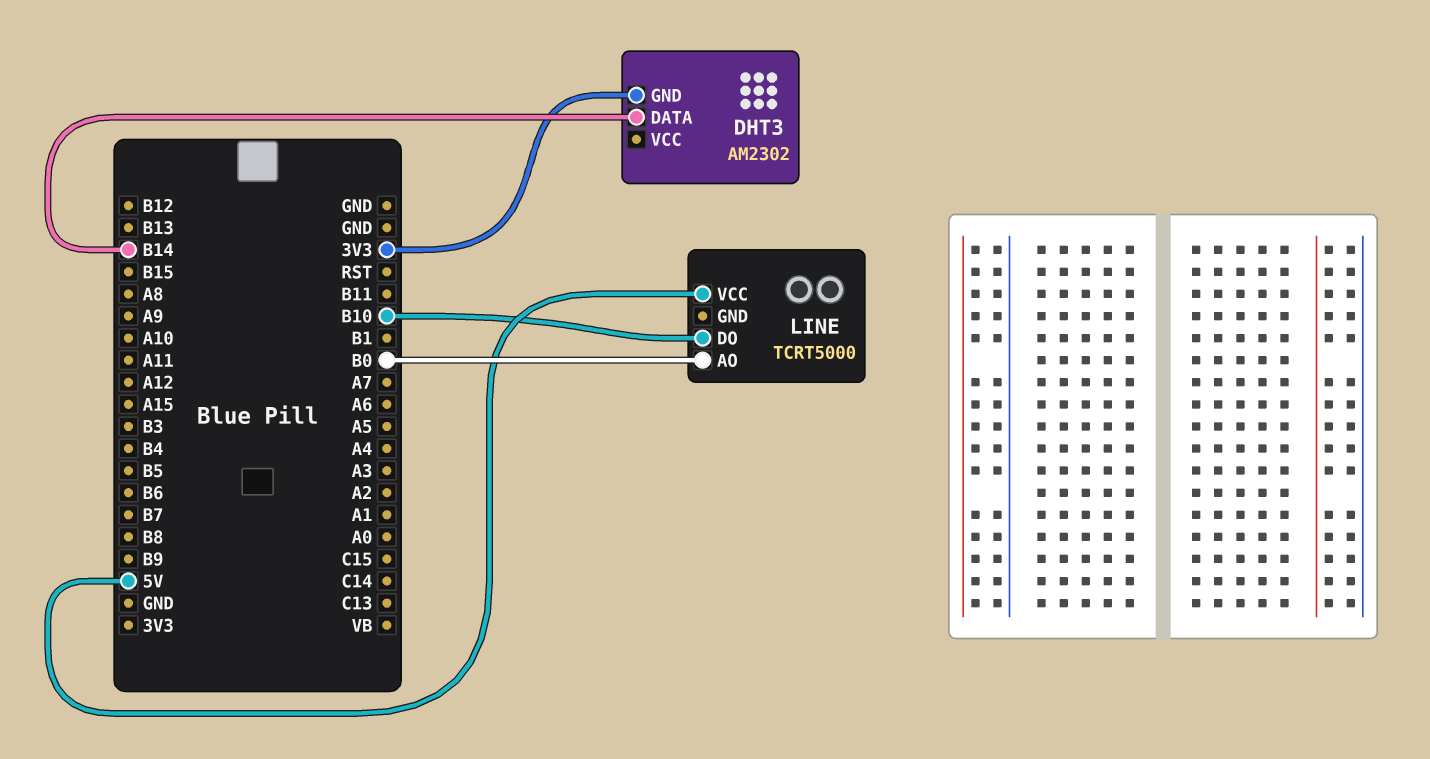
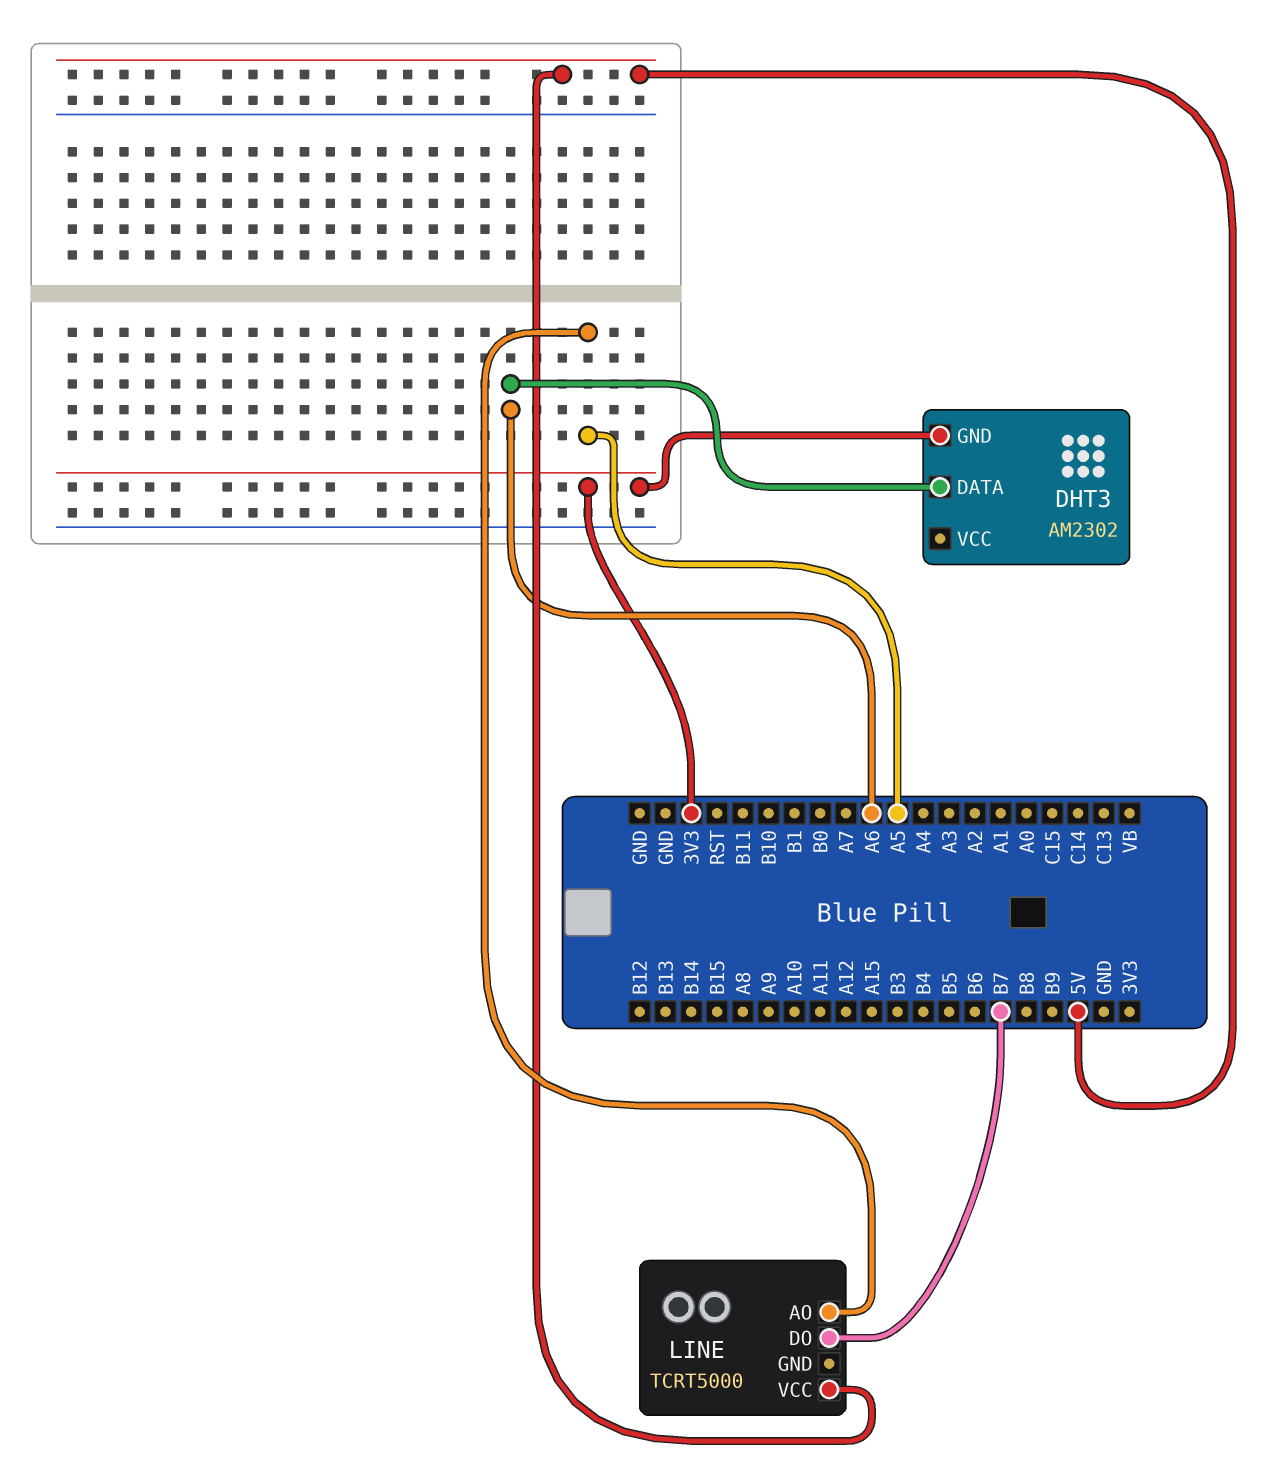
DHT3 pin DATA: B14 -> A6
LINE pin AO: B0 -> A5
LINE pin DO: B10 -> B7

